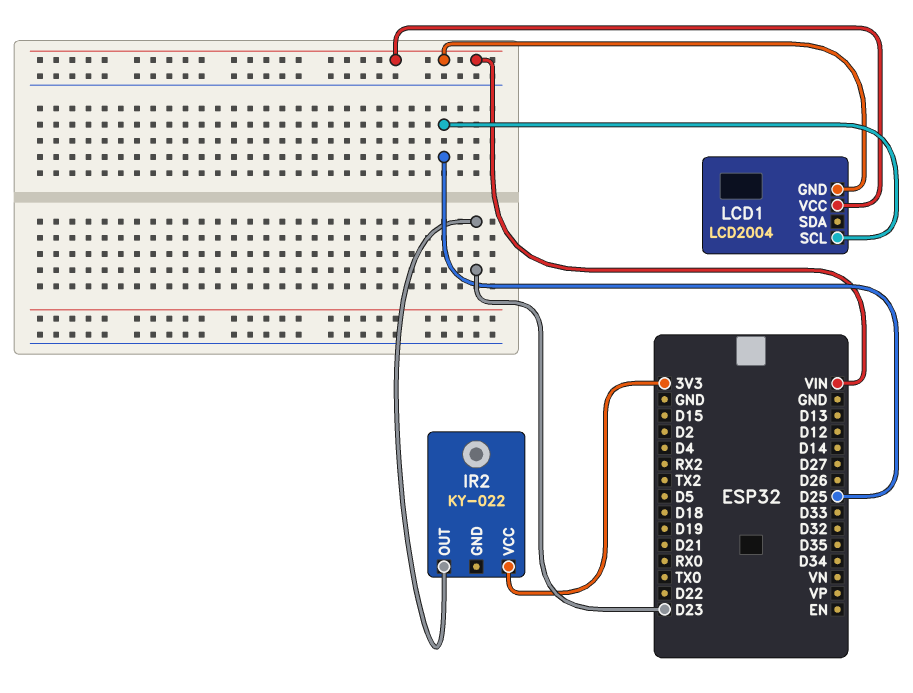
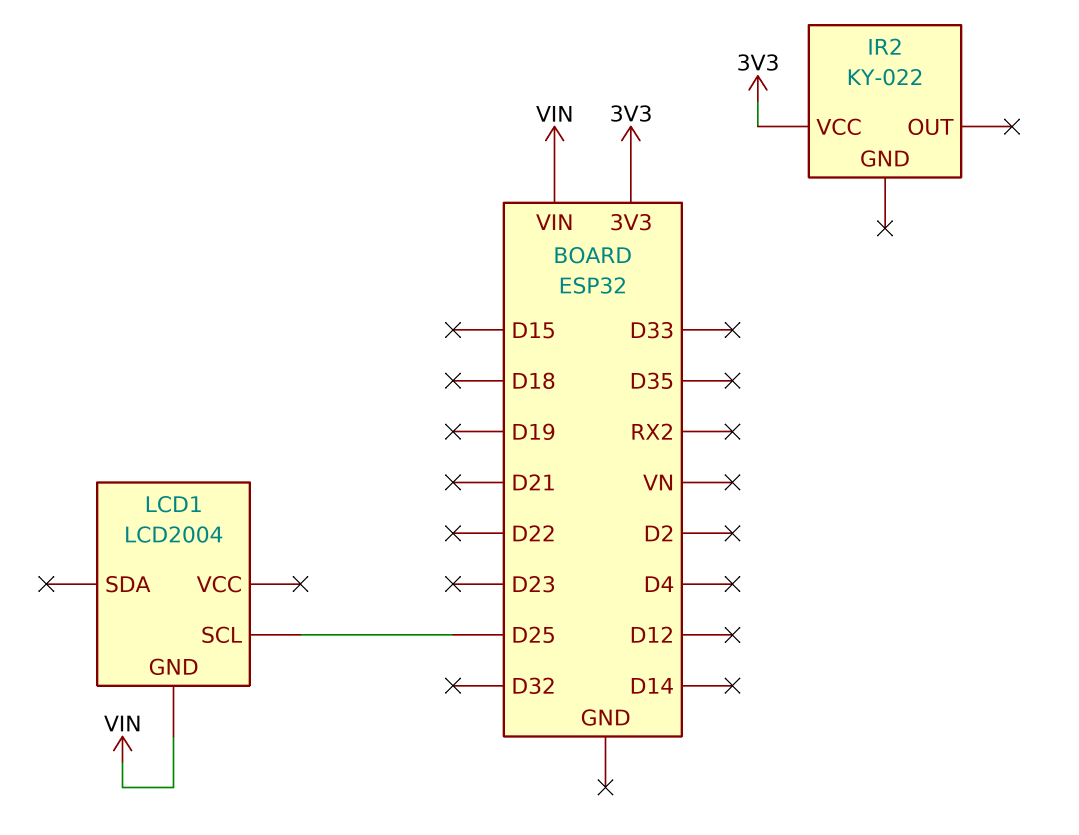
IR2 pin OUT: D23 -> none
LCD1 pin VCC: VIN -> none

